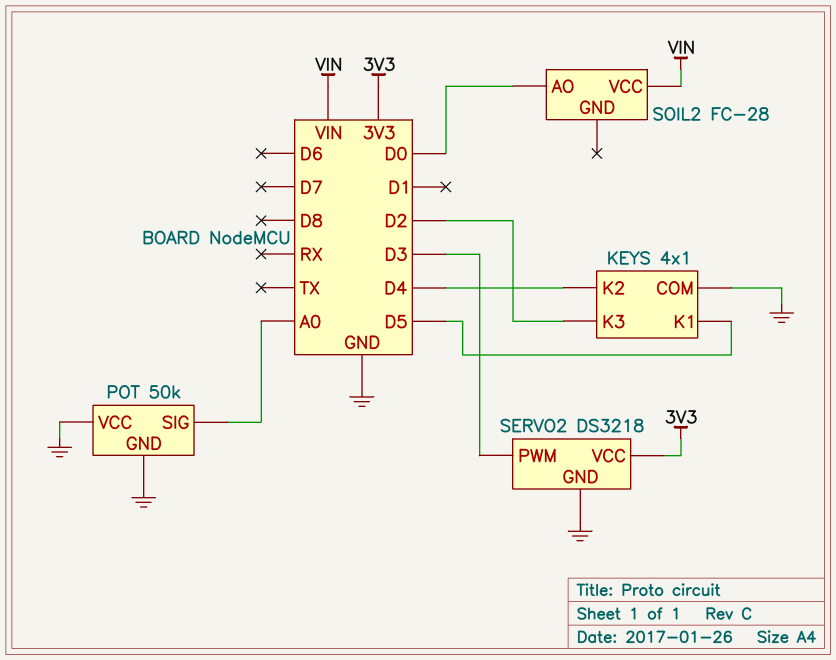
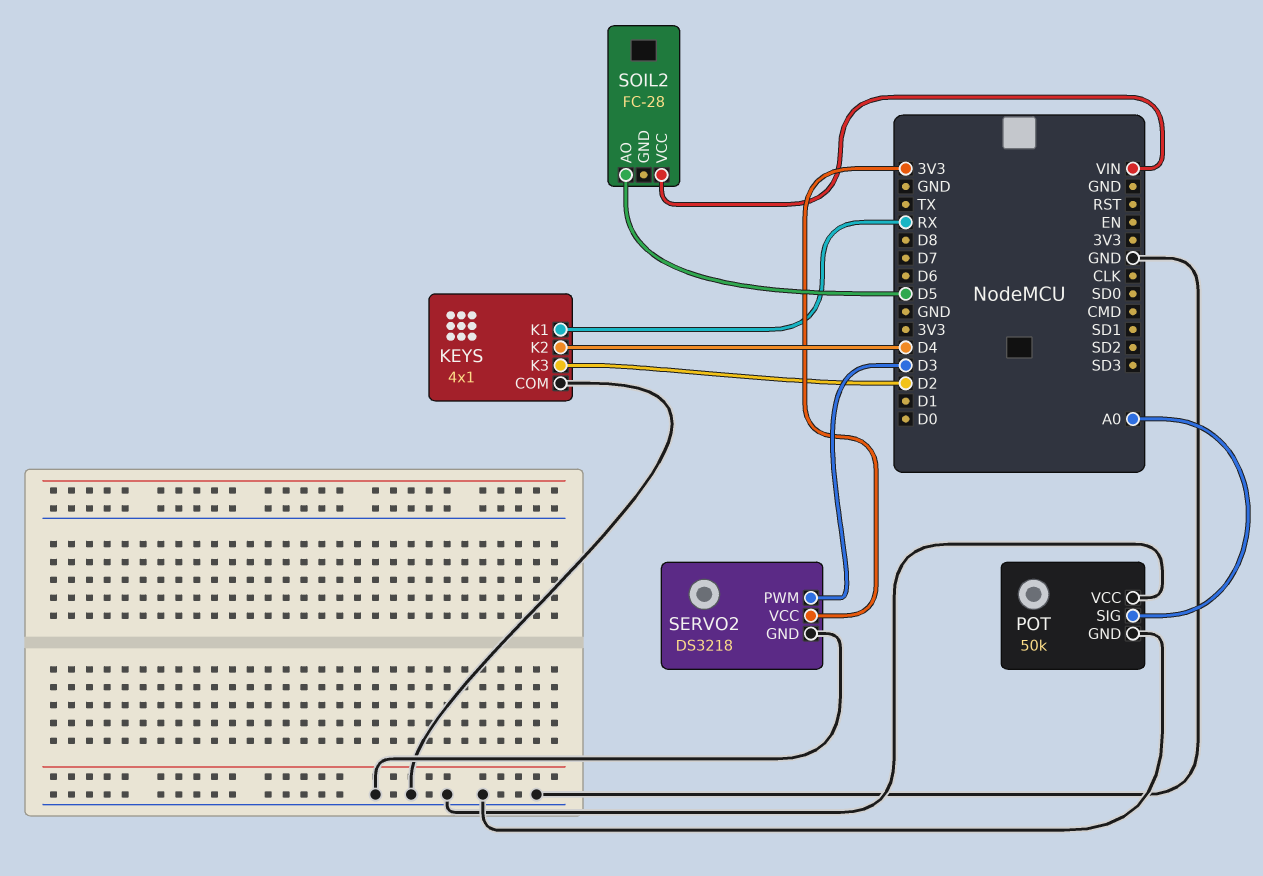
KEYS pin K1: D5 -> RX
SOIL2 pin AO: D0 -> D5

